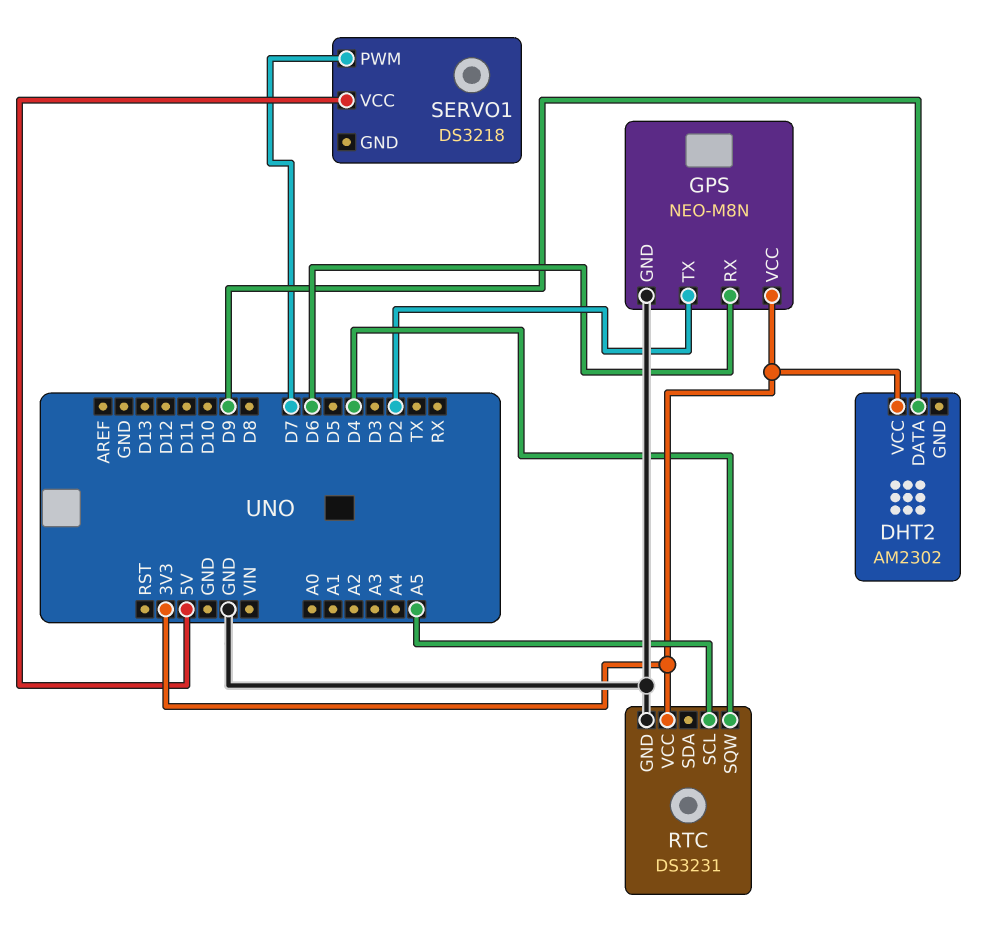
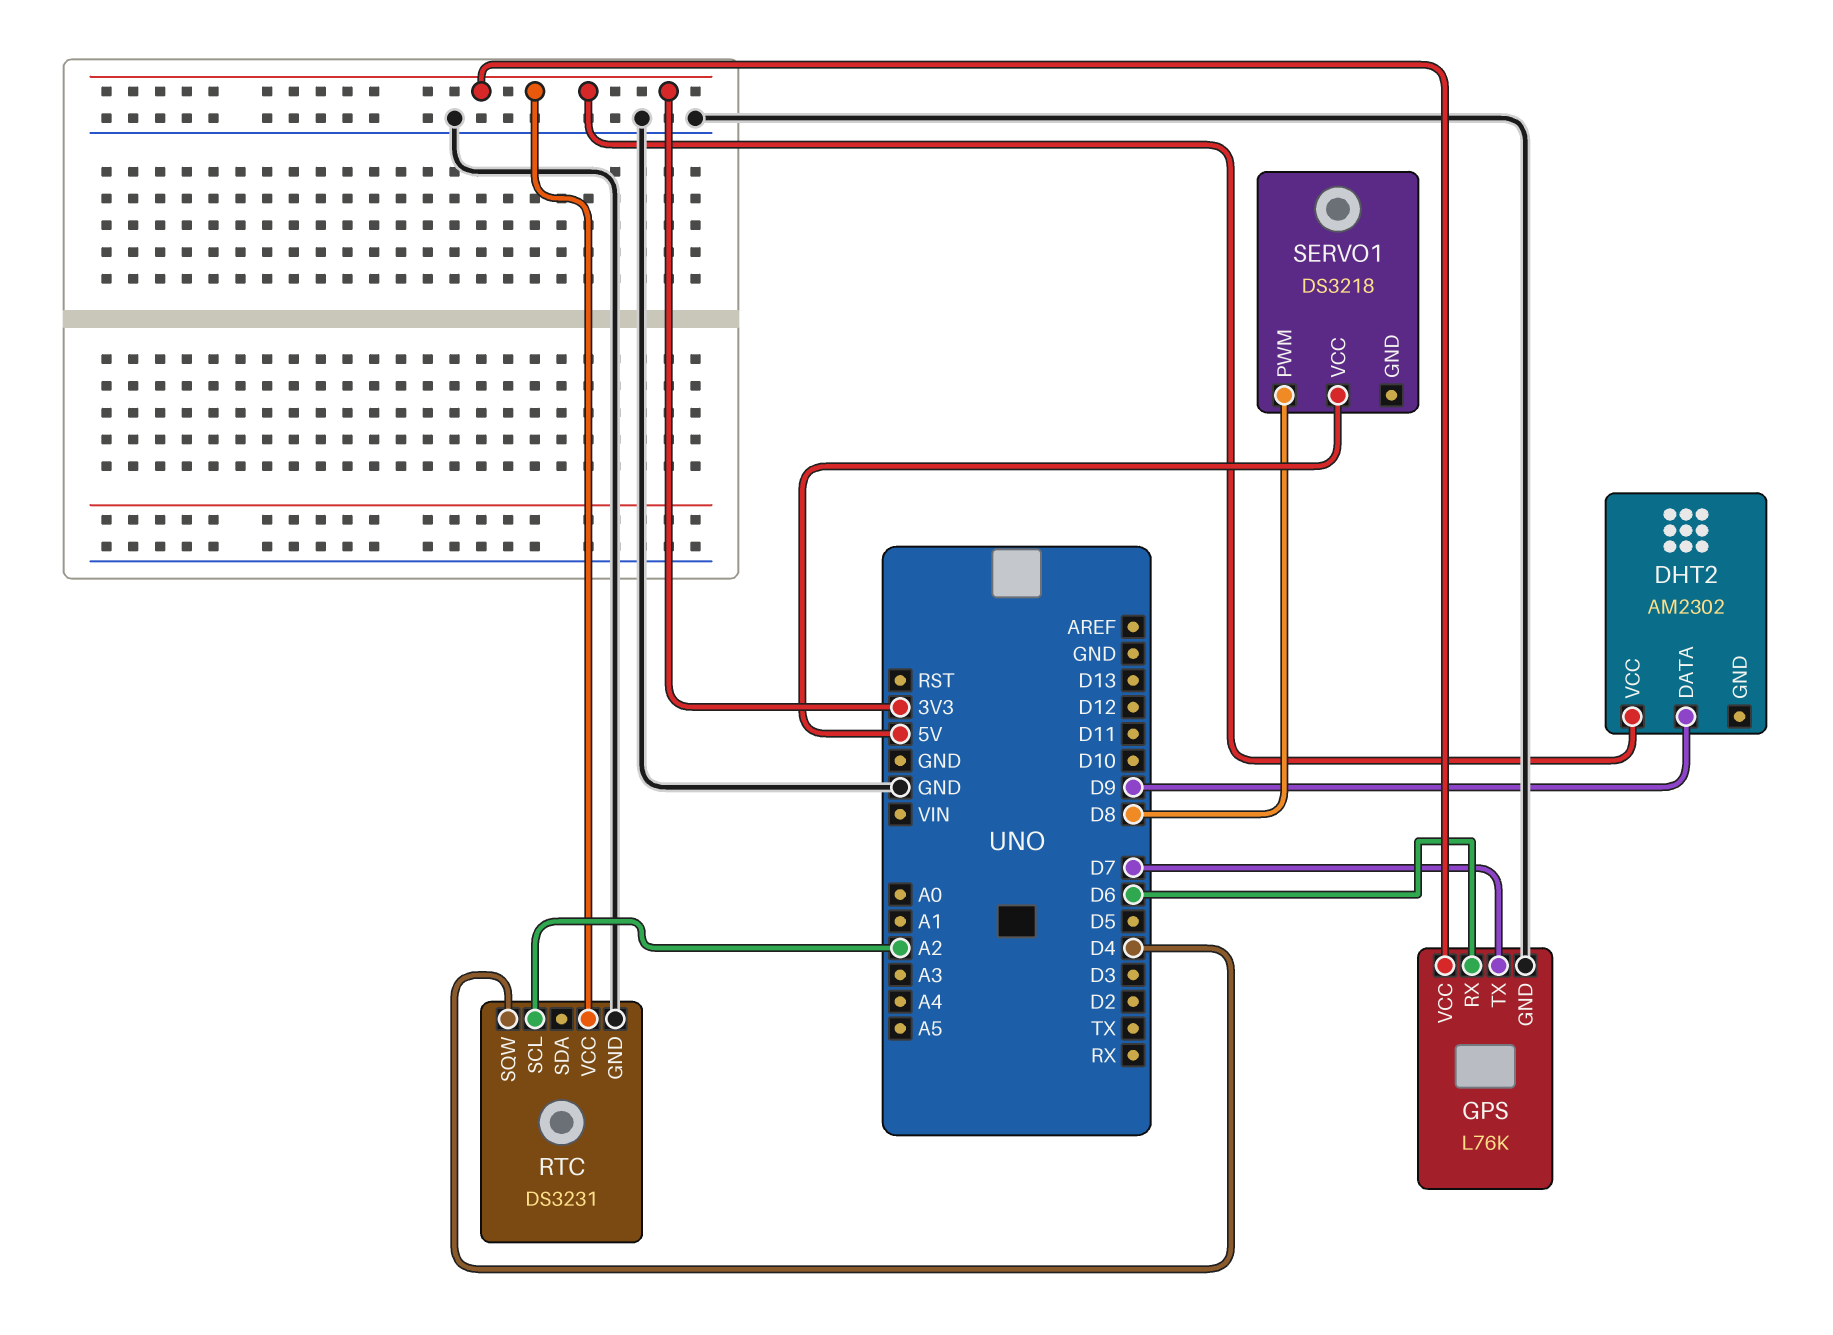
GPS: NEO-M8N -> L76K
GPS pin TX: D2 -> D7
RTC pin SCL: A5 -> A2
SERVO1 pin PWM: D7 -> D8

